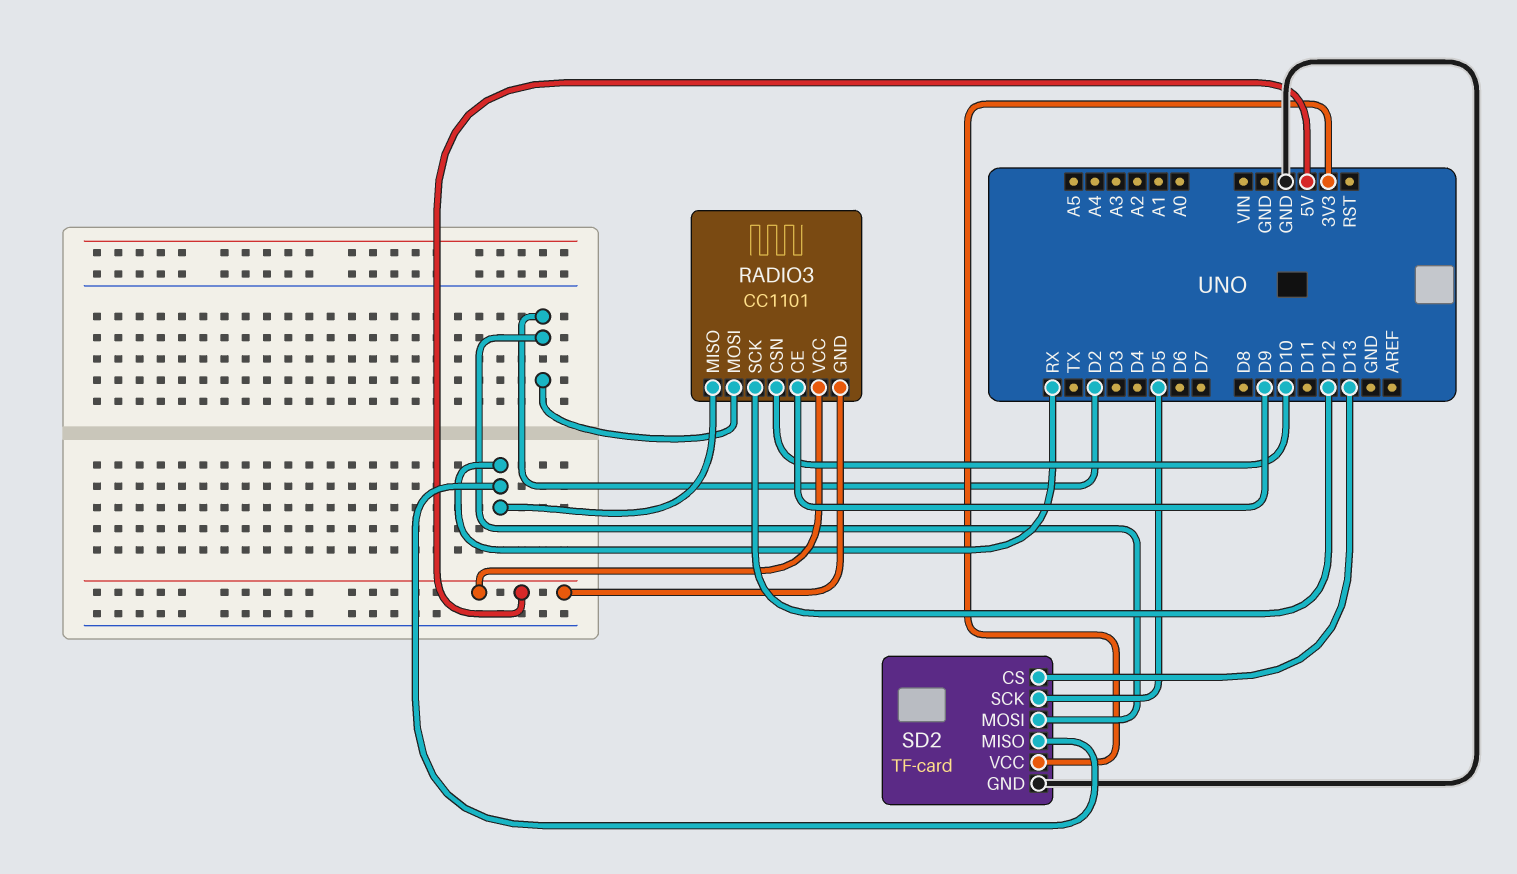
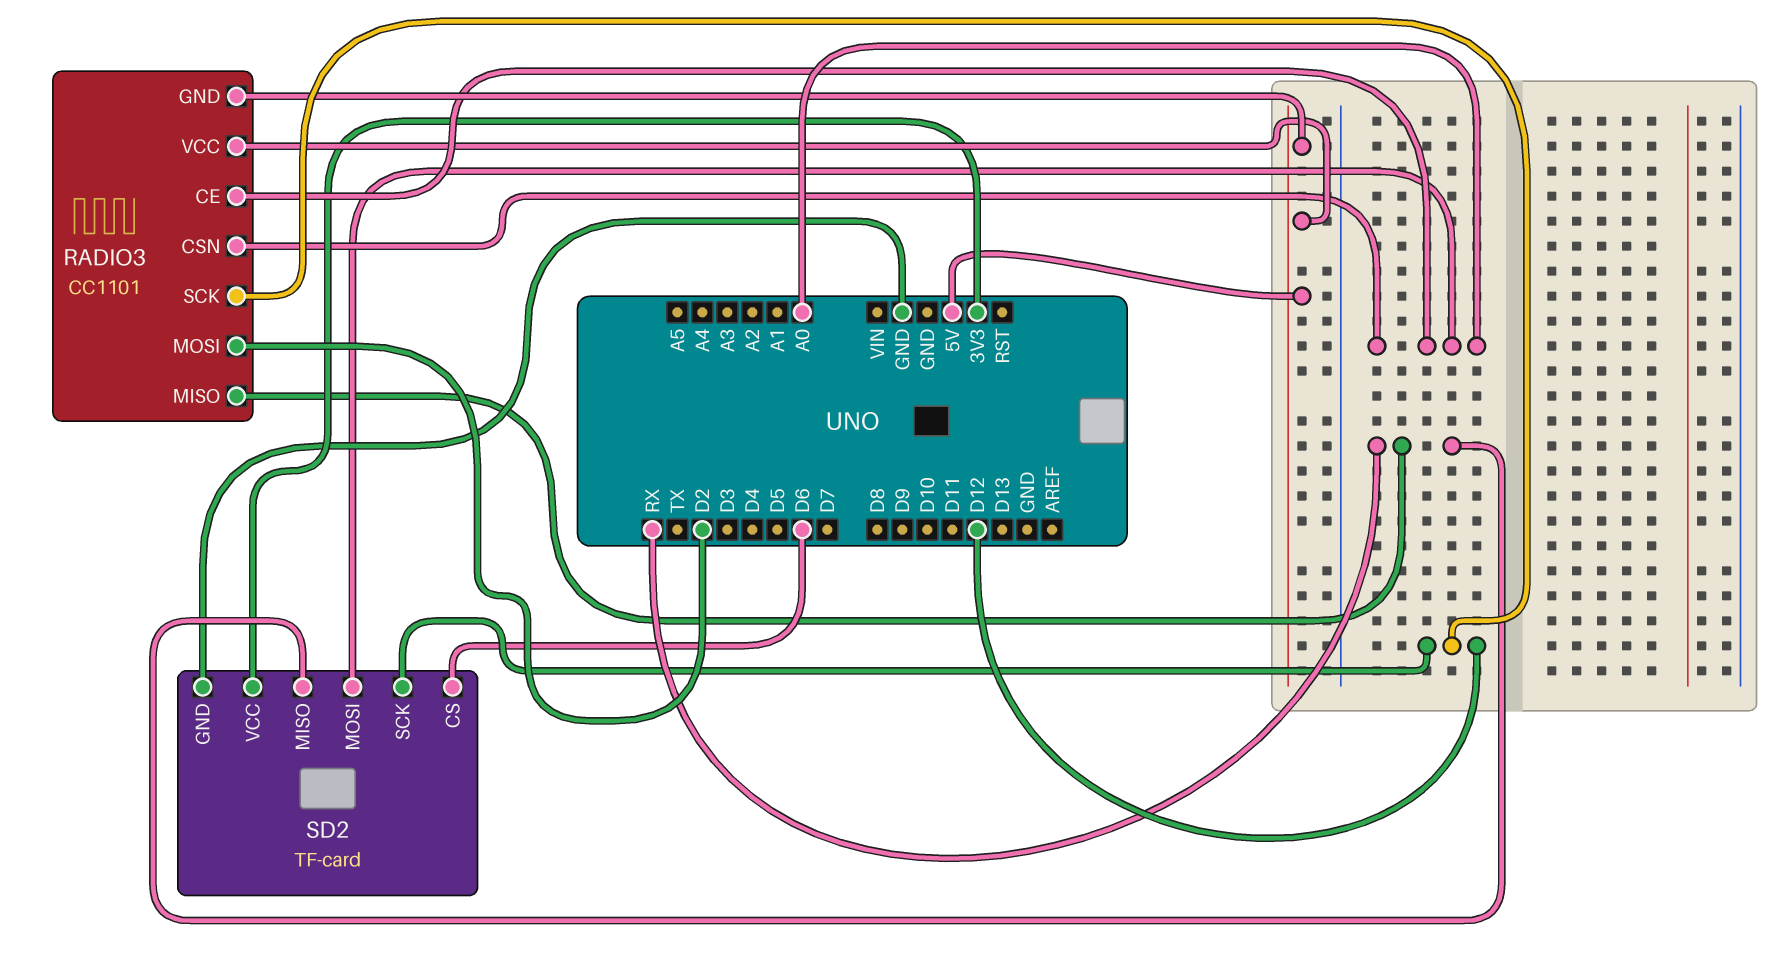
RADIO3 pin CE: D9 -> A0
RADIO3 pin CSN: D10 -> A0
SD2 pin CS: D13 -> D6
SD2 pin MOSI: D2 -> A0
SD2 pin SCK: D5 -> D12

